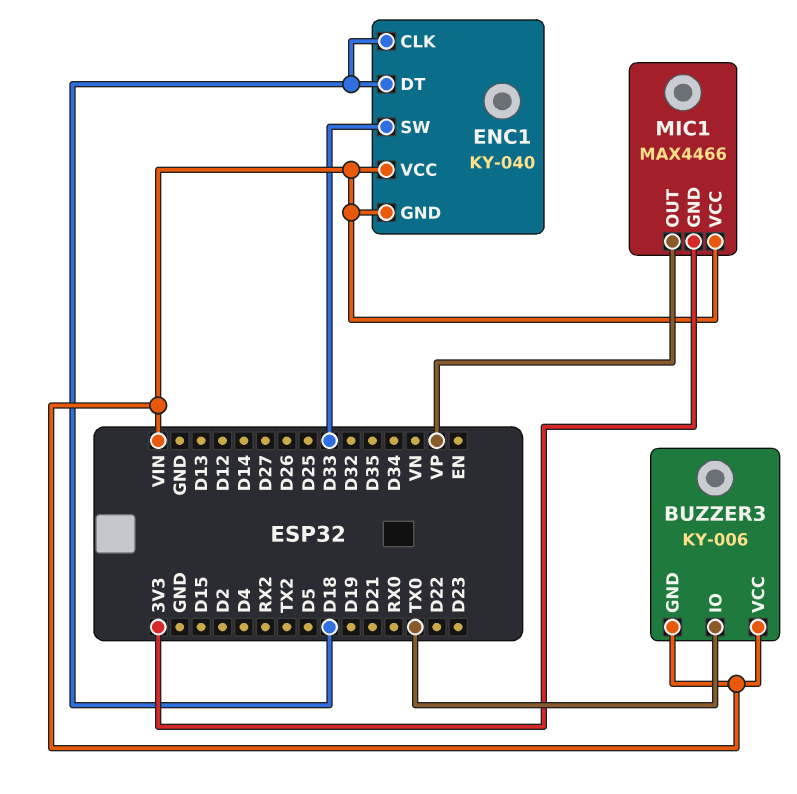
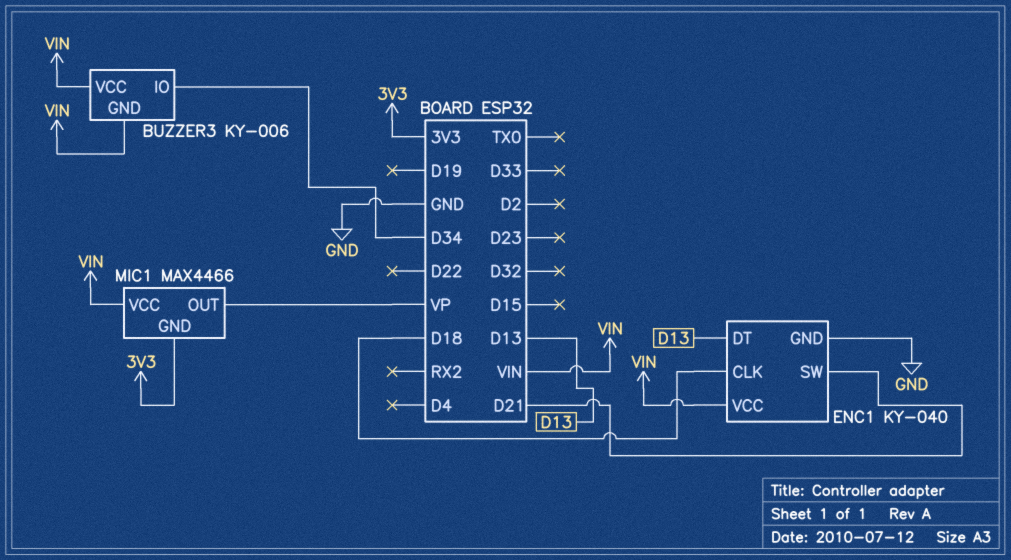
BUZZER3 pin IO: TX0 -> D34
ENC1 pin DT: D18 -> D13
ENC1 pin GND: VIN -> GND
ENC1 pin SW: D33 -> D21

